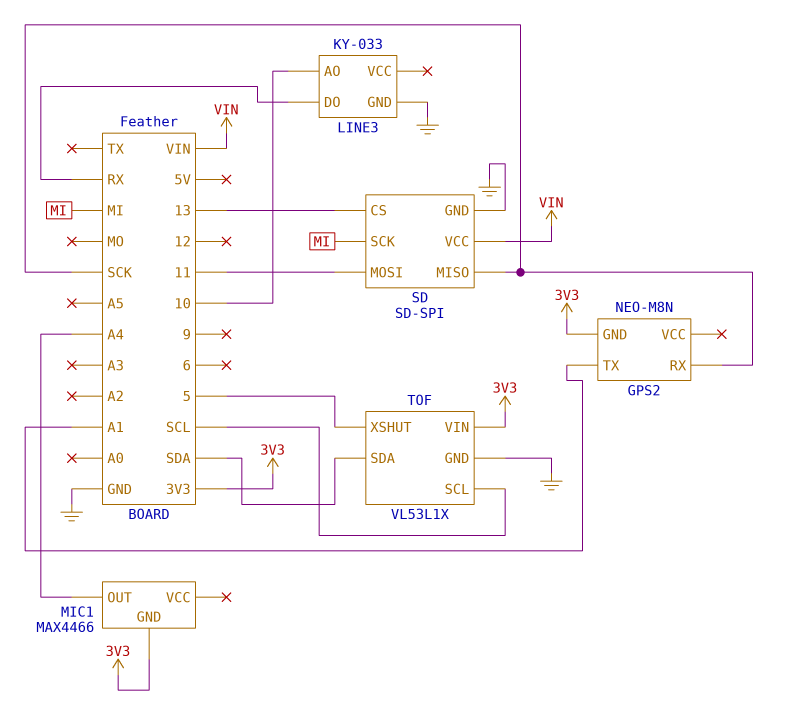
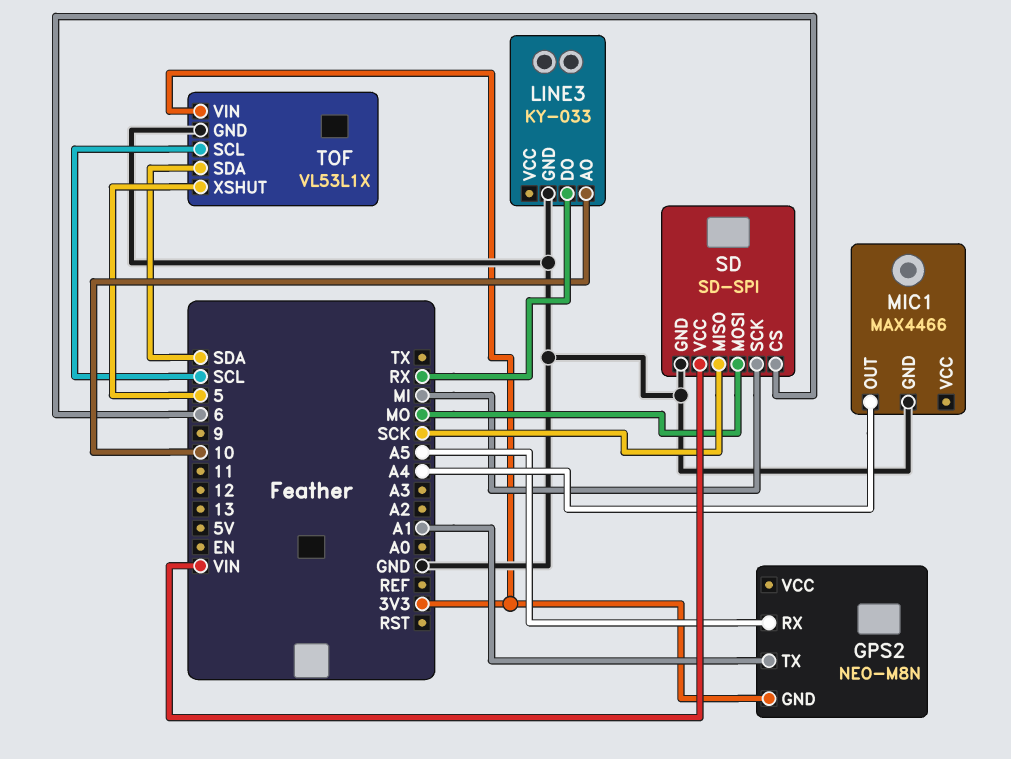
GPS2 pin RX: SCK -> A5
MIC1 pin GND: 3V3 -> GND
SD pin CS: 13 -> 6
SD pin MOSI: 11 -> MO

